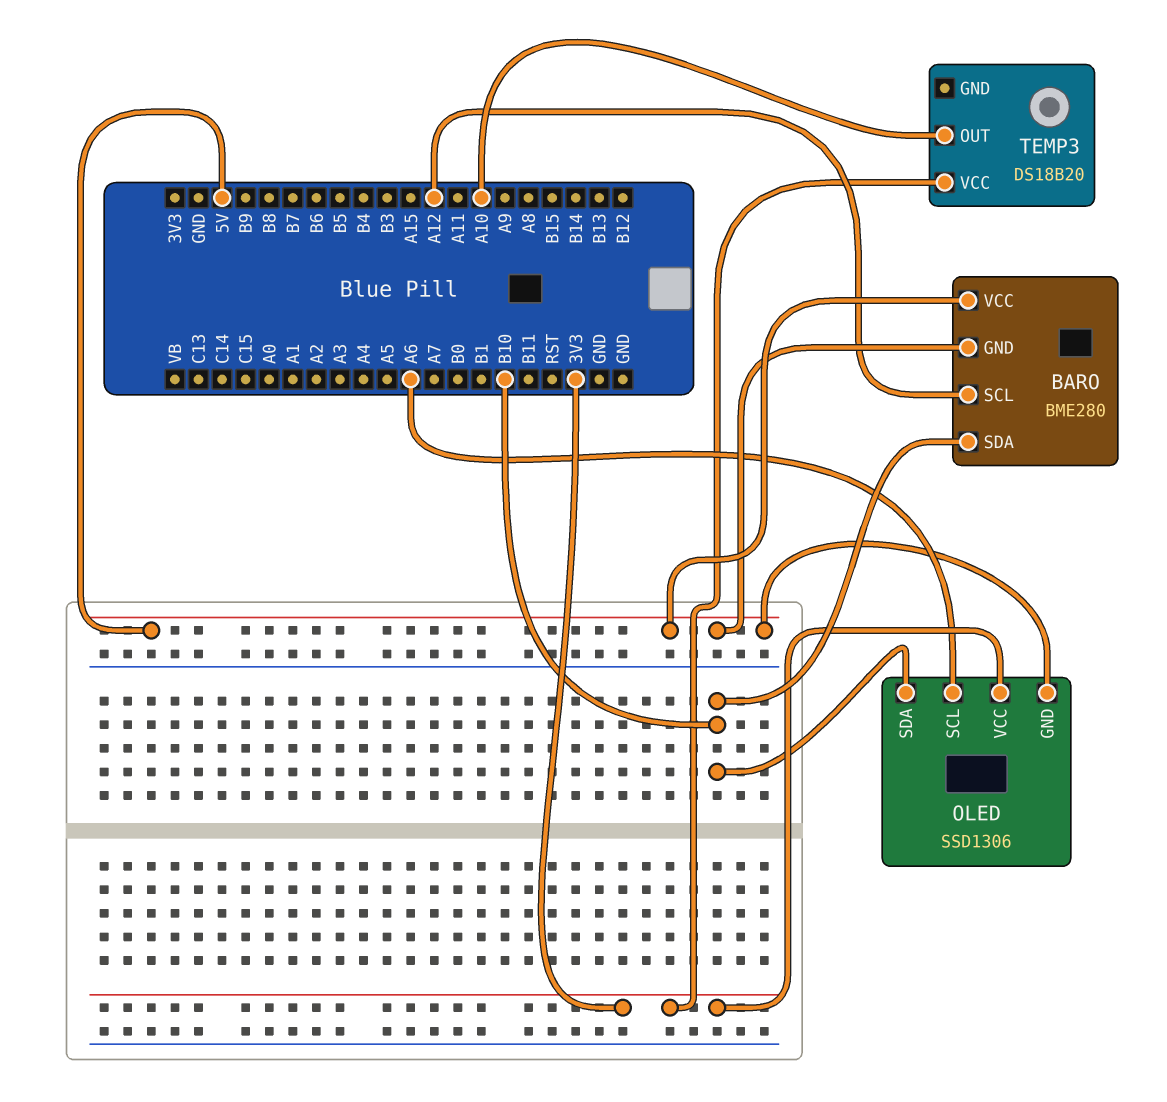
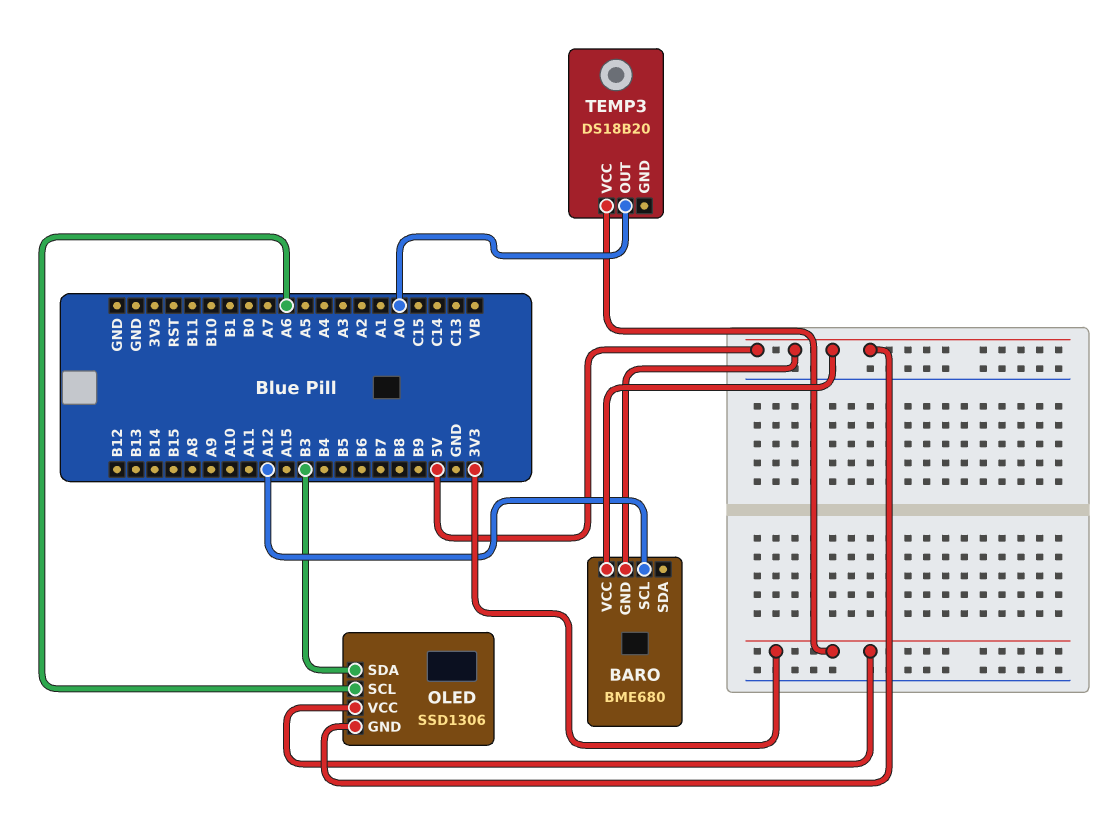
BARO: BME280 -> BME680
BARO pin SDA: B10 -> none
OLED pin SDA: B10 -> B3
TEMP3 pin OUT: A10 -> A0

